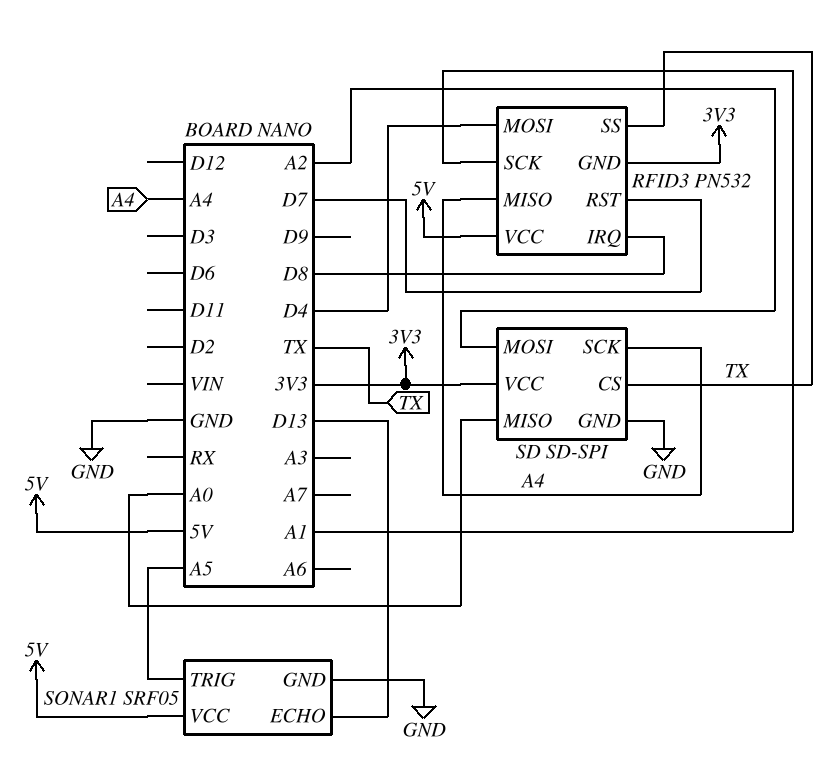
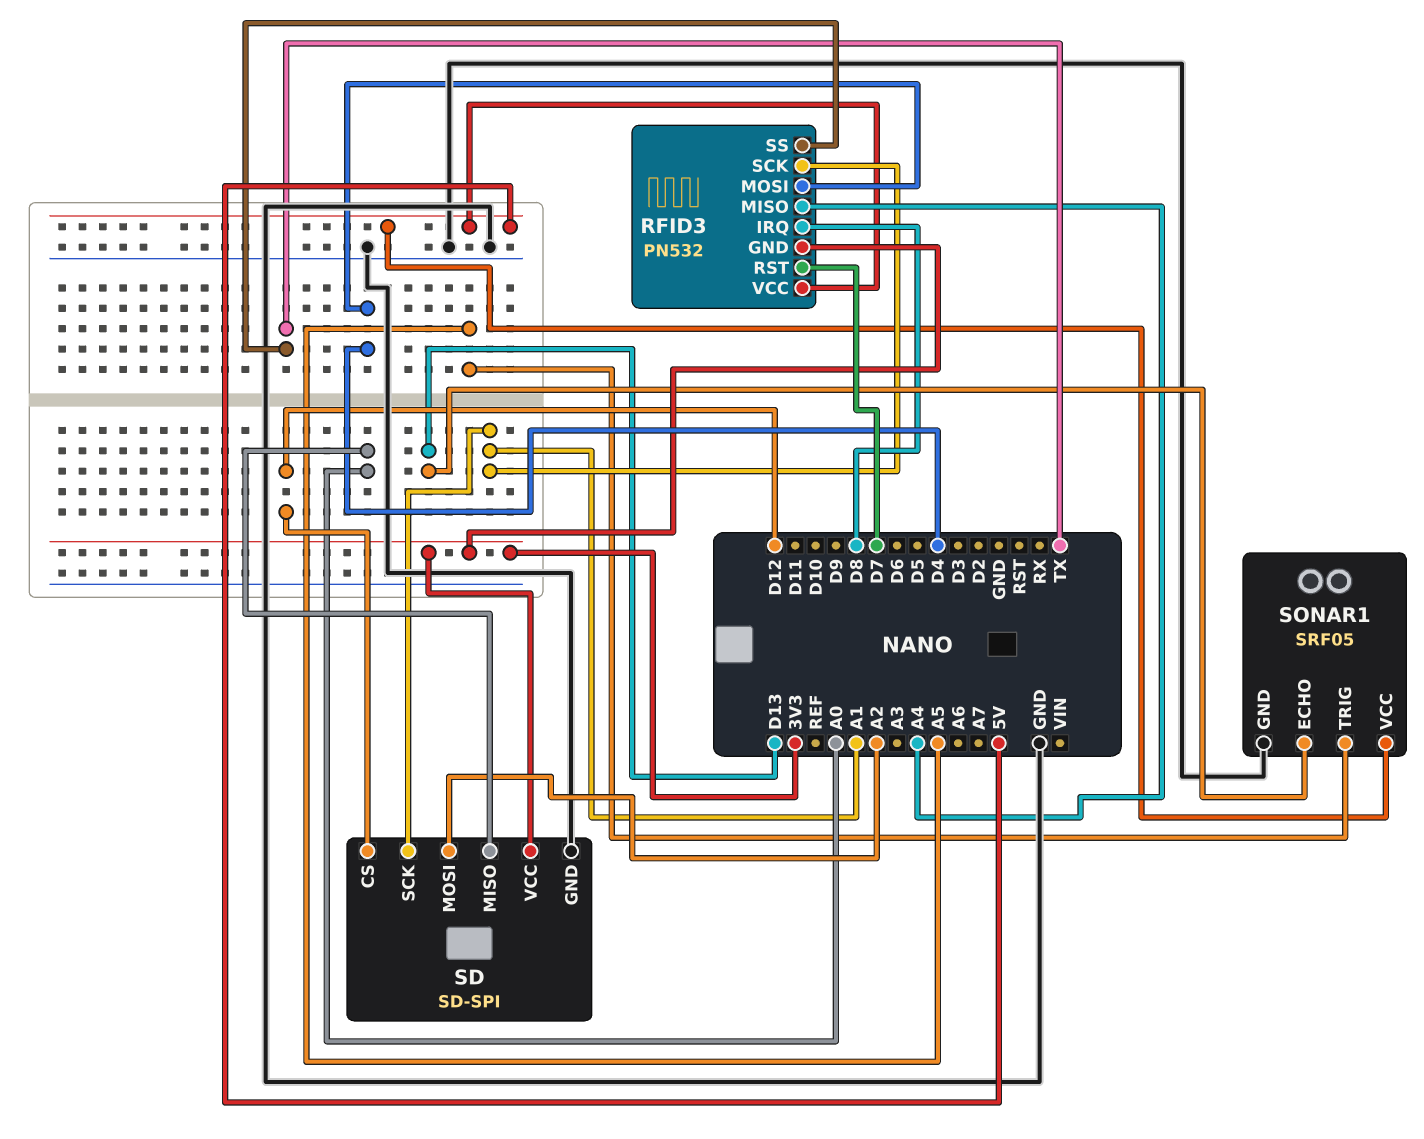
SD pin CS: TX -> D12
SD pin SCK: A4 -> A1

